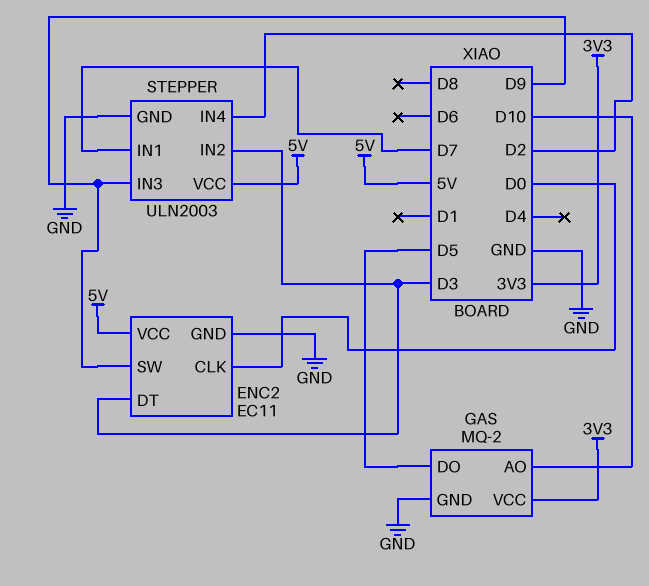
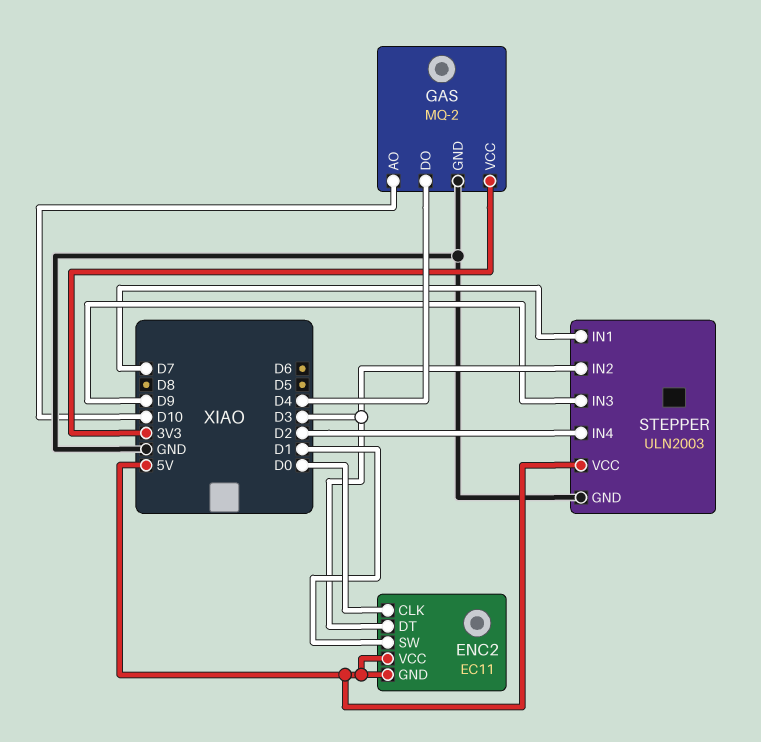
ENC2 pin GND: GND -> 5V
ENC2 pin SW: D9 -> D1
GAS pin DO: D5 -> D4

